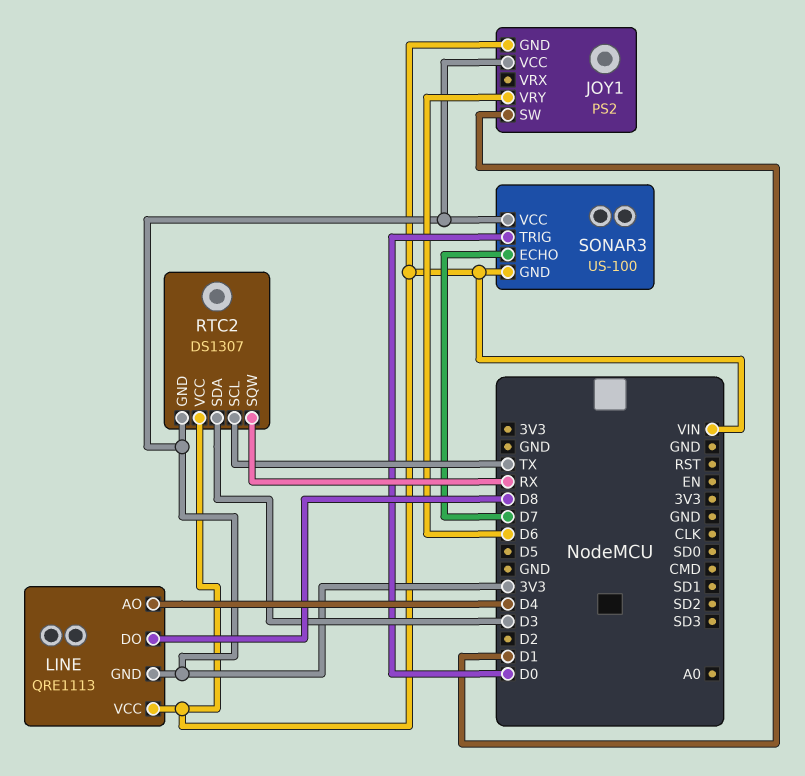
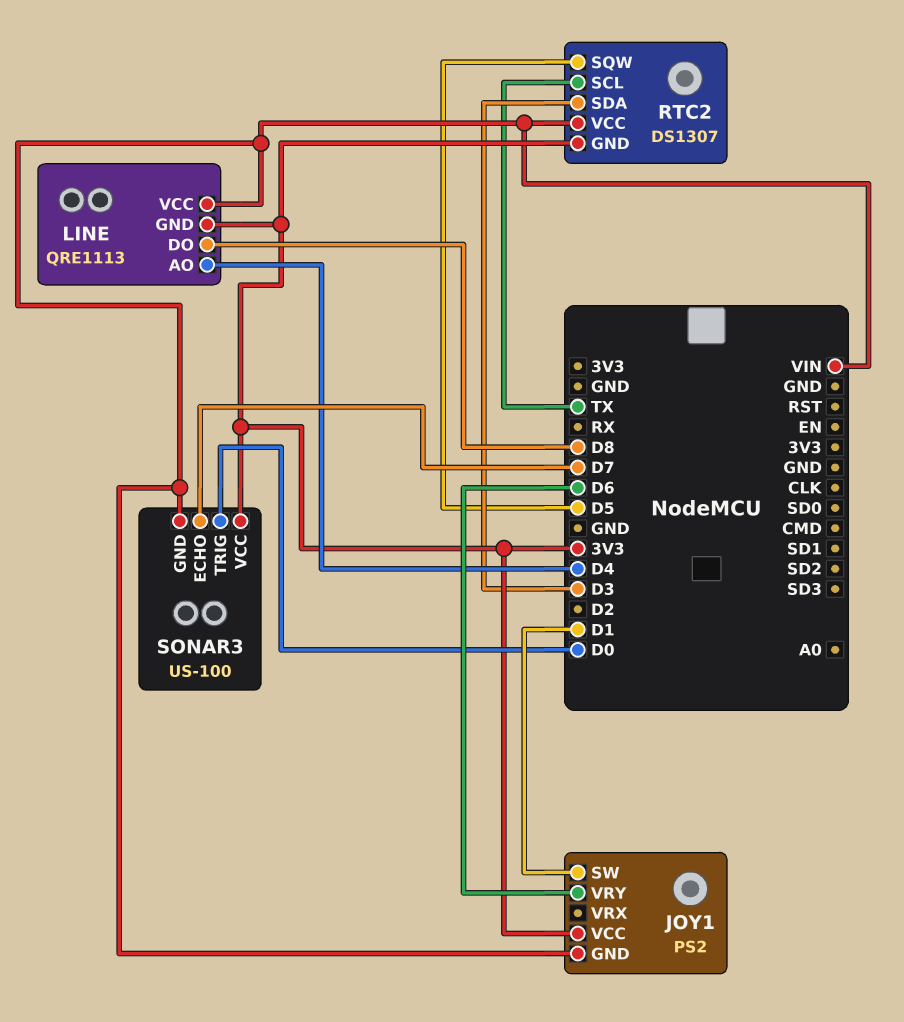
RTC2 pin SQW: RX -> D5

